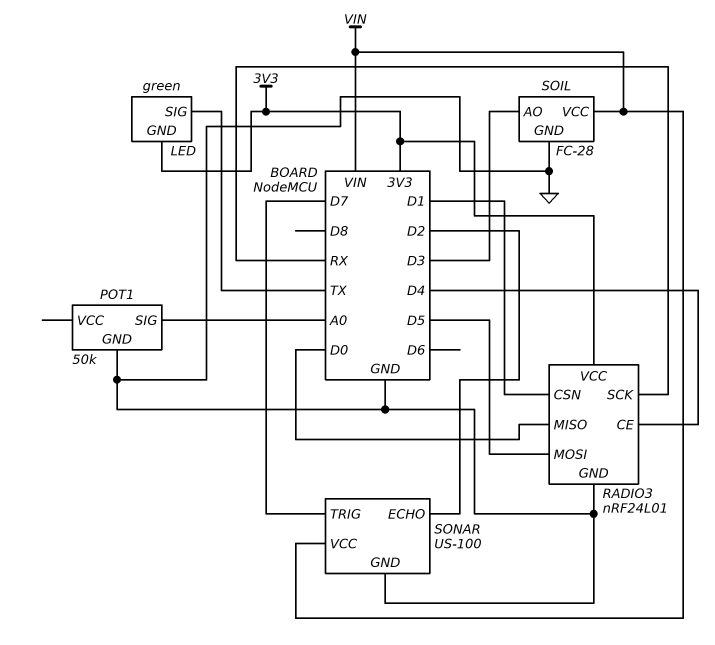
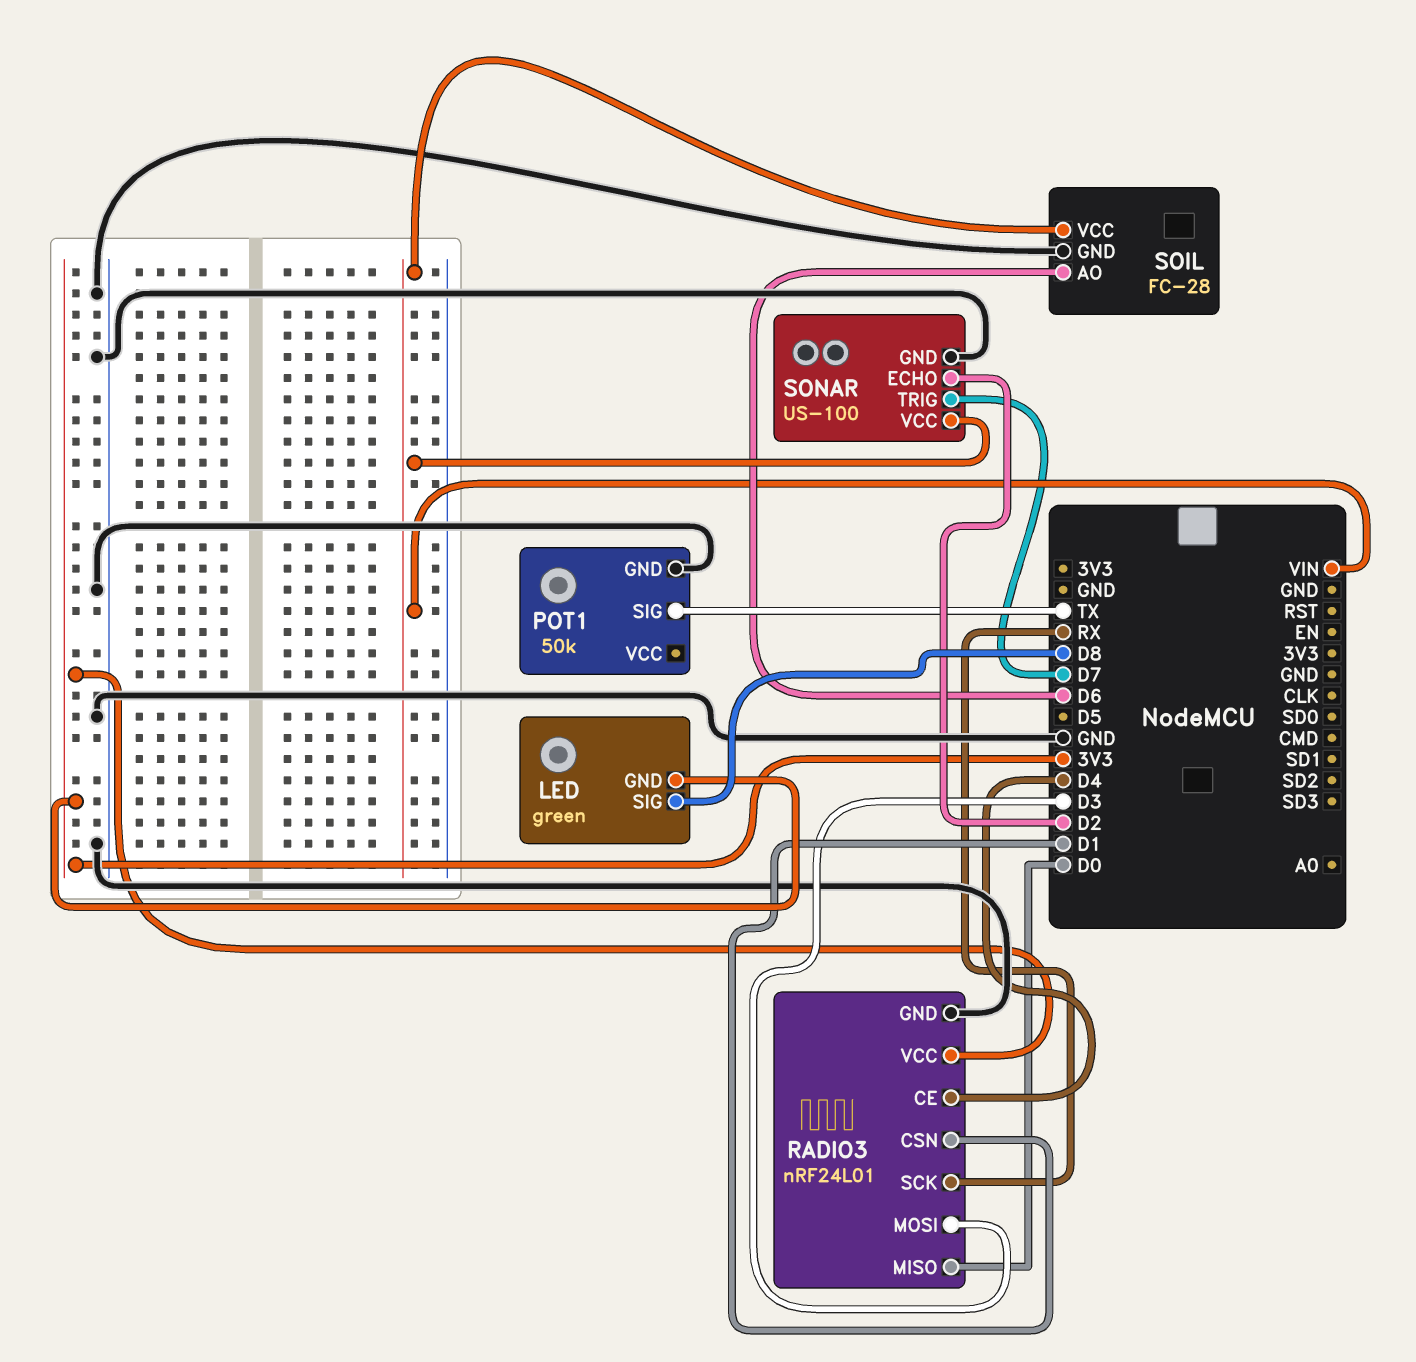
LED pin SIG: TX -> D8
POT1 pin SIG: A0 -> TX
RADIO3 pin MOSI: D5 -> D3
SOIL pin AO: D3 -> D6

